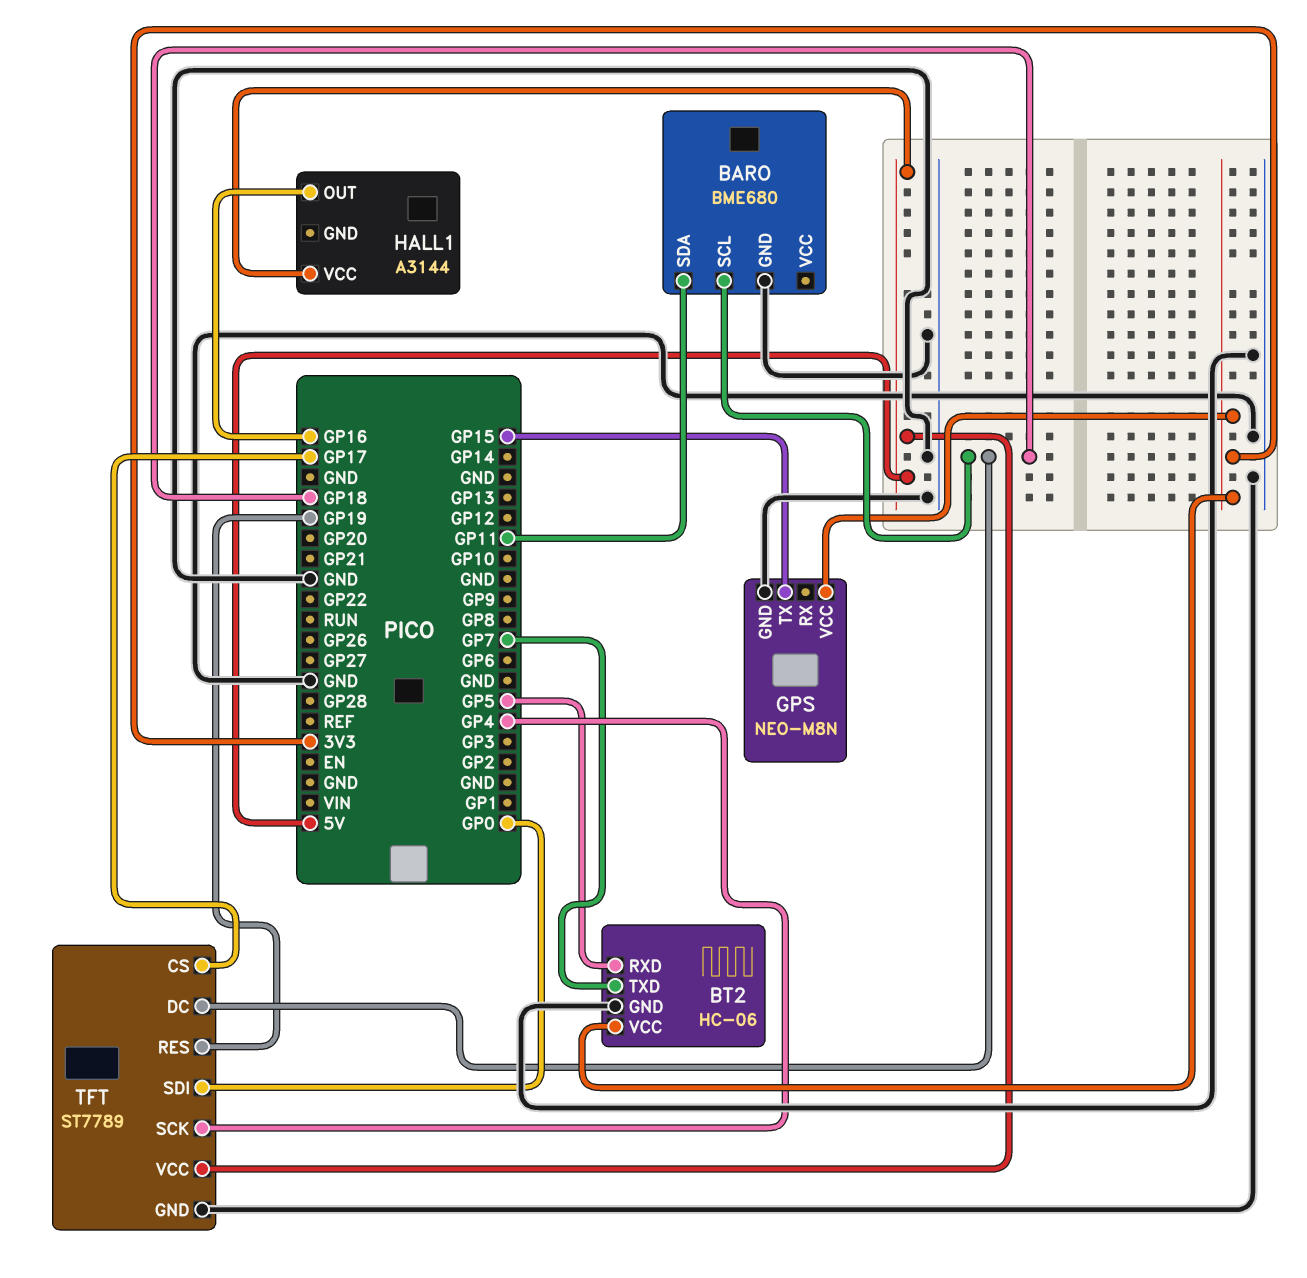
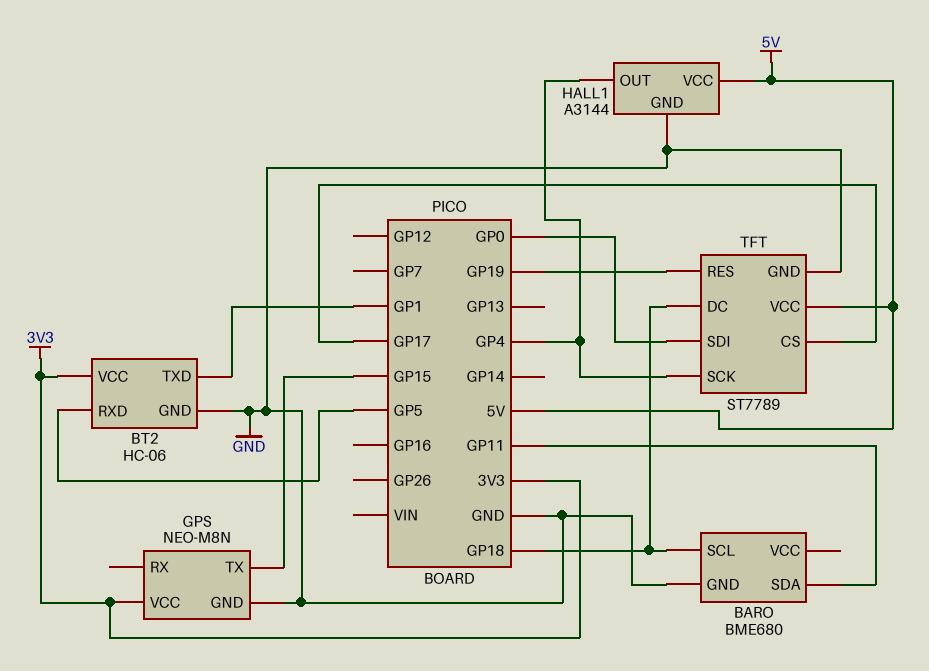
BT2 pin TXD: GP7 -> GP1
HALL1 pin GND: none -> GND
HALL1 pin OUT: GP16 -> GP4

